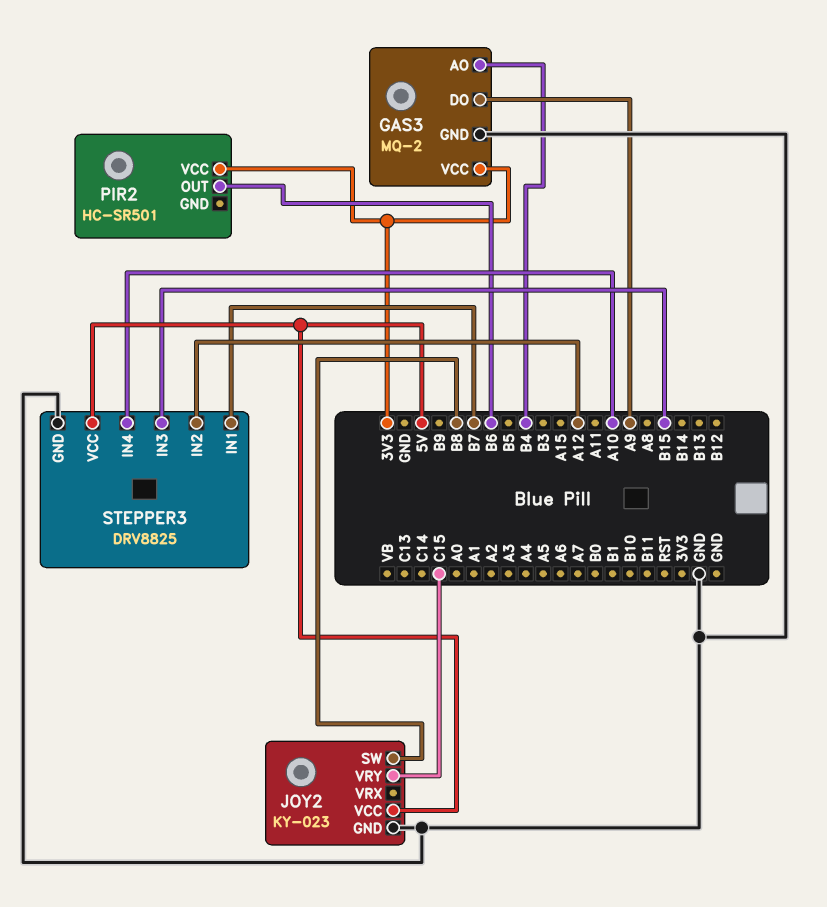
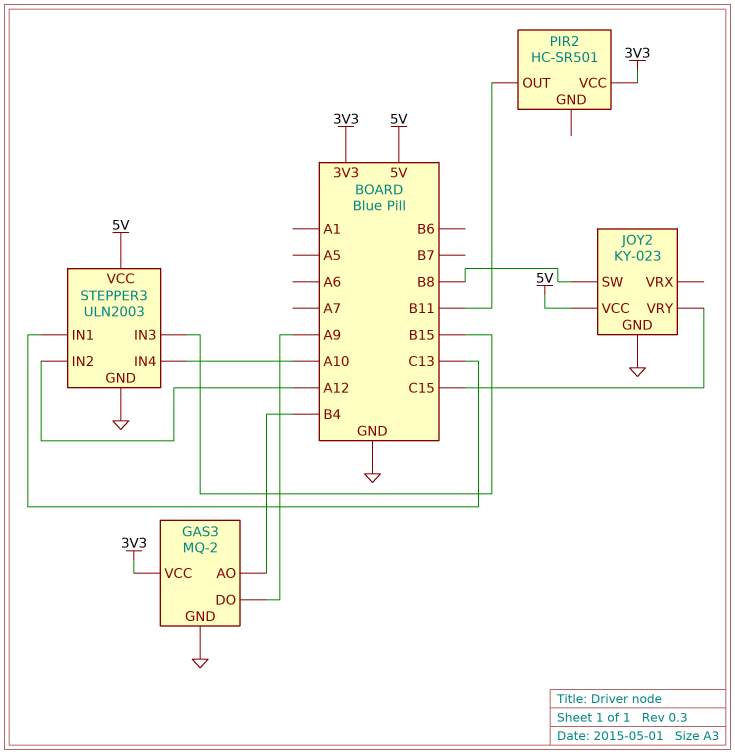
PIR2 pin OUT: B6 -> B11
STEPPER3: DRV8825 -> ULN2003
STEPPER3 pin IN1: B7 -> C13

